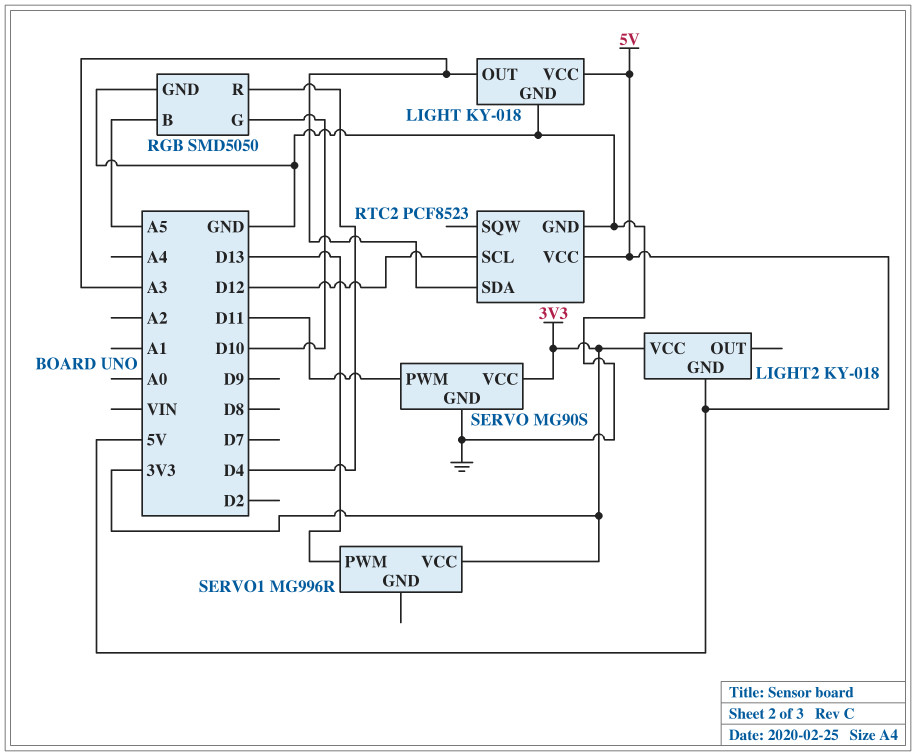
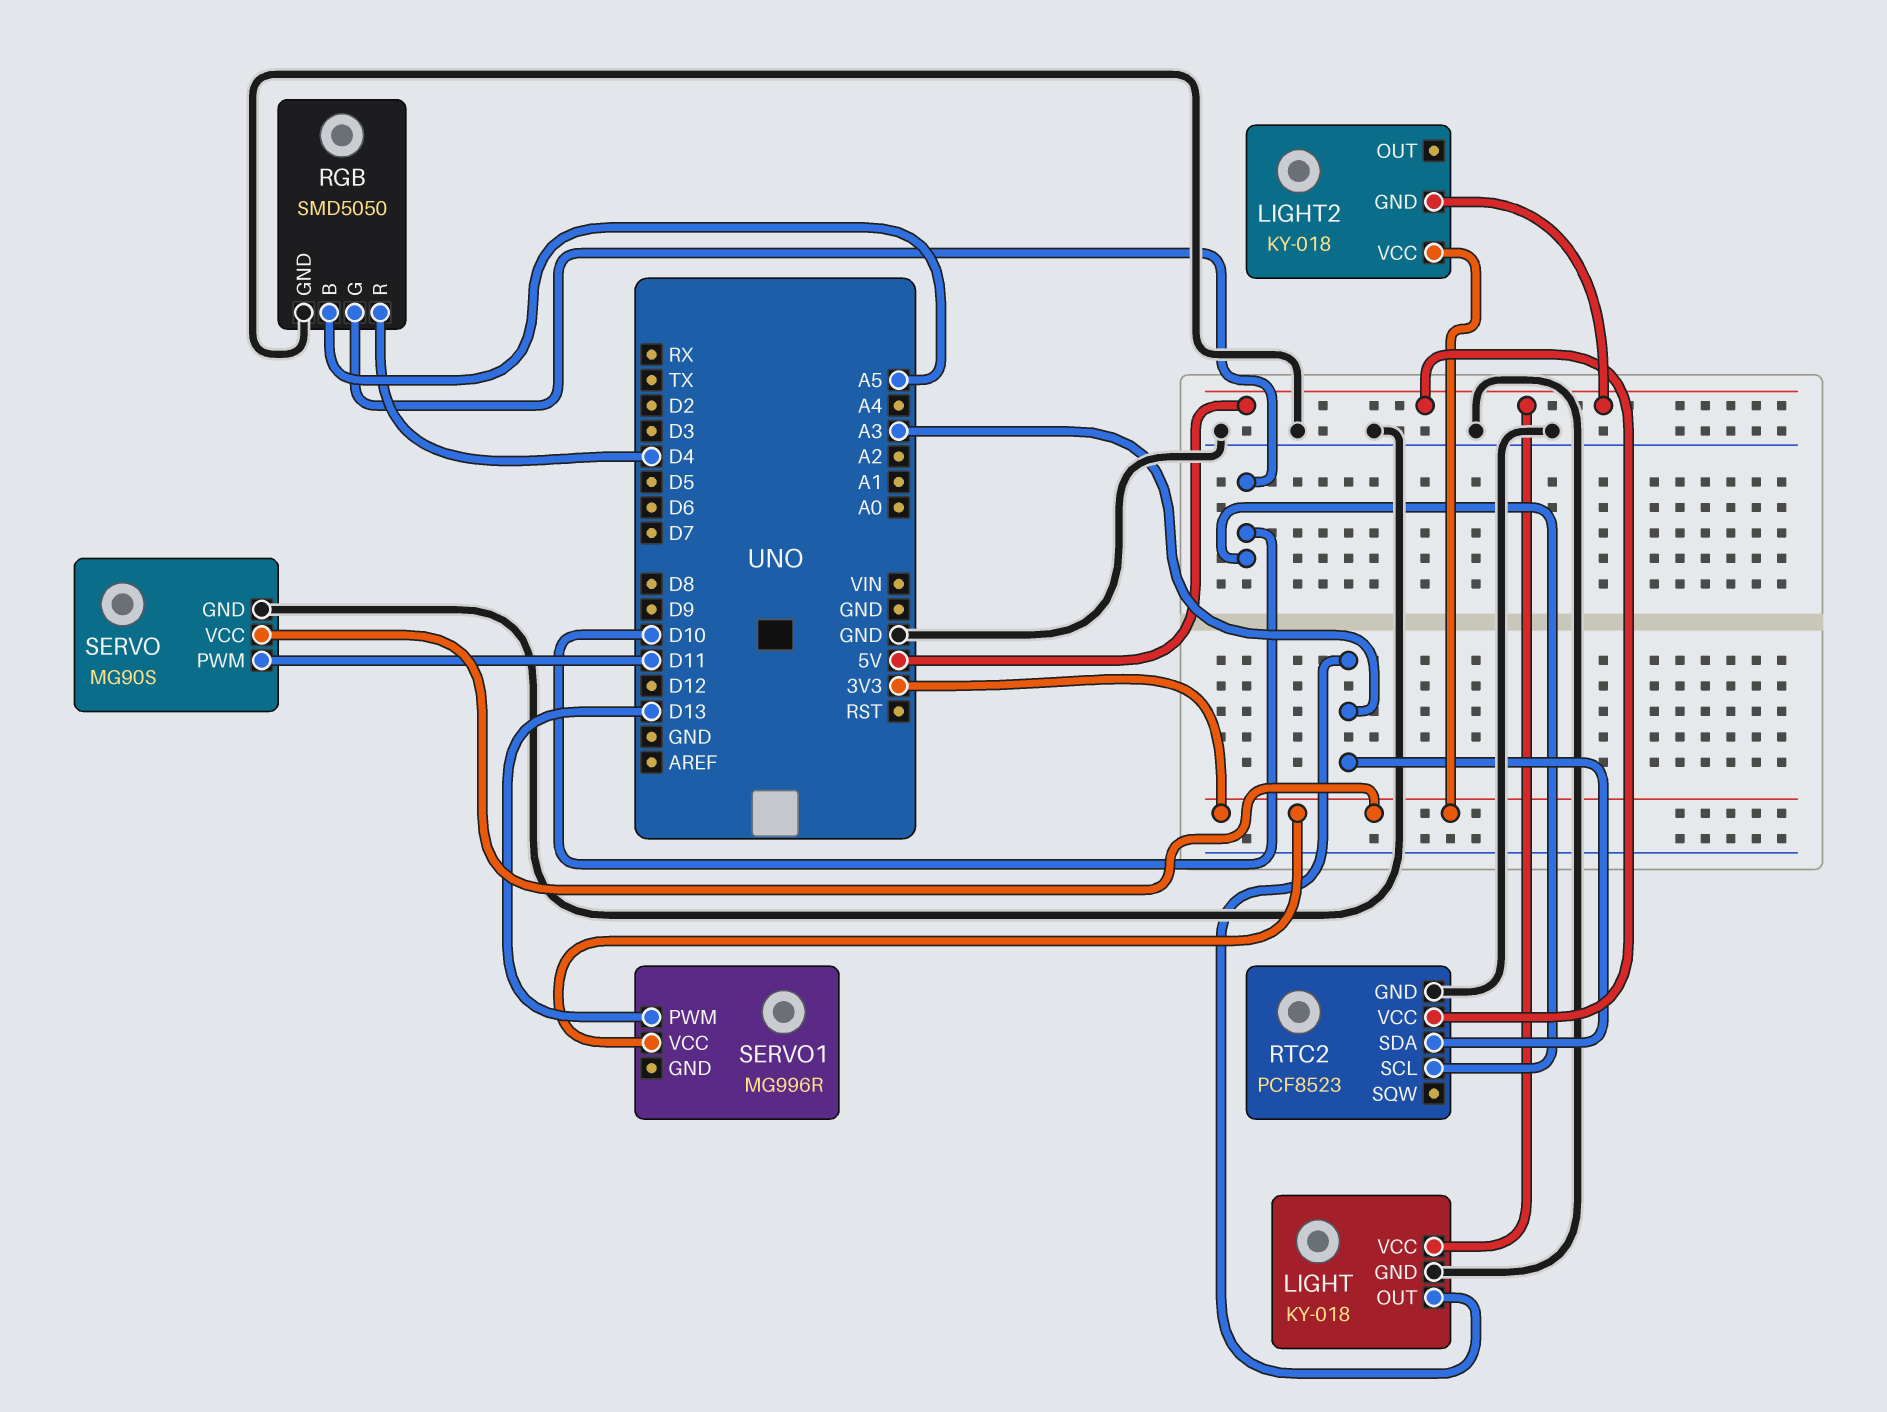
RTC2 pin SCL: D12 -> D10

